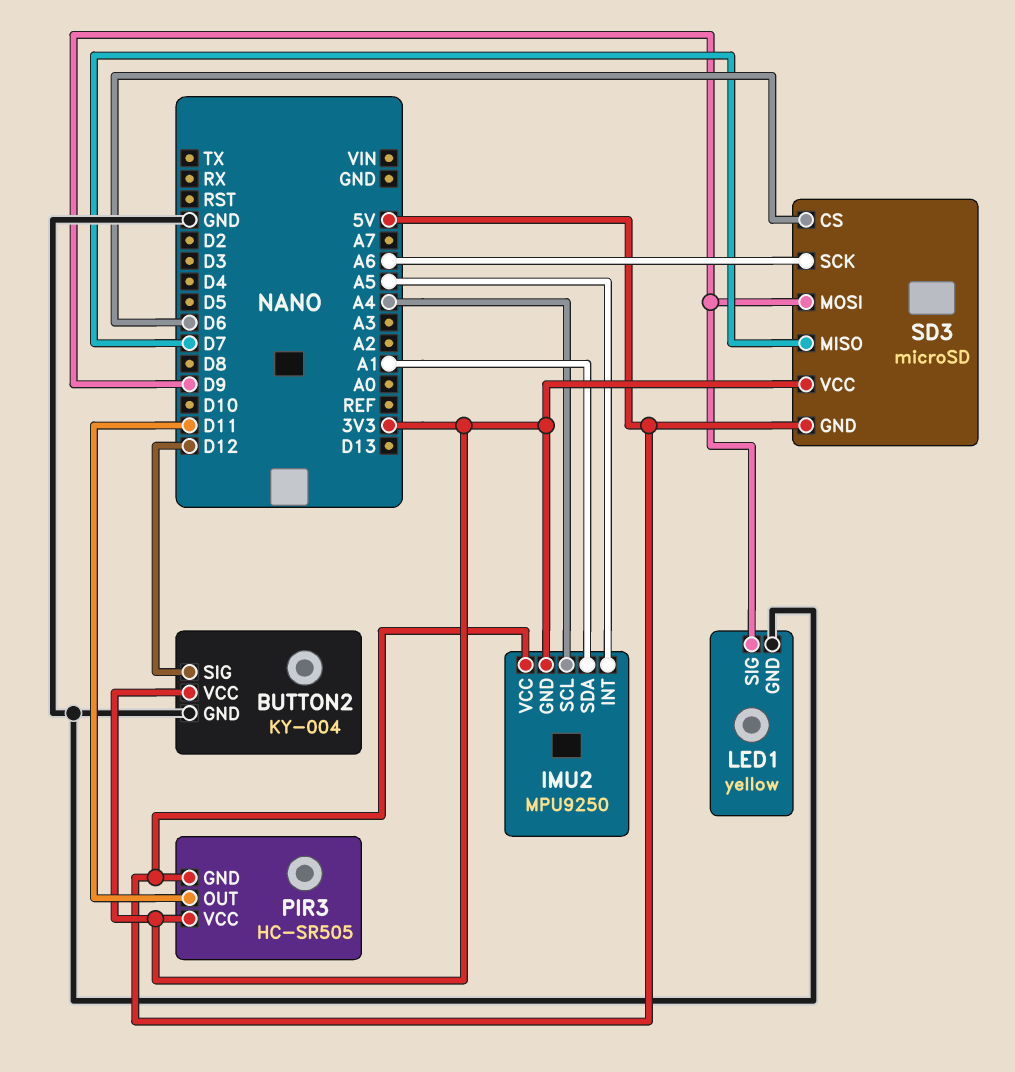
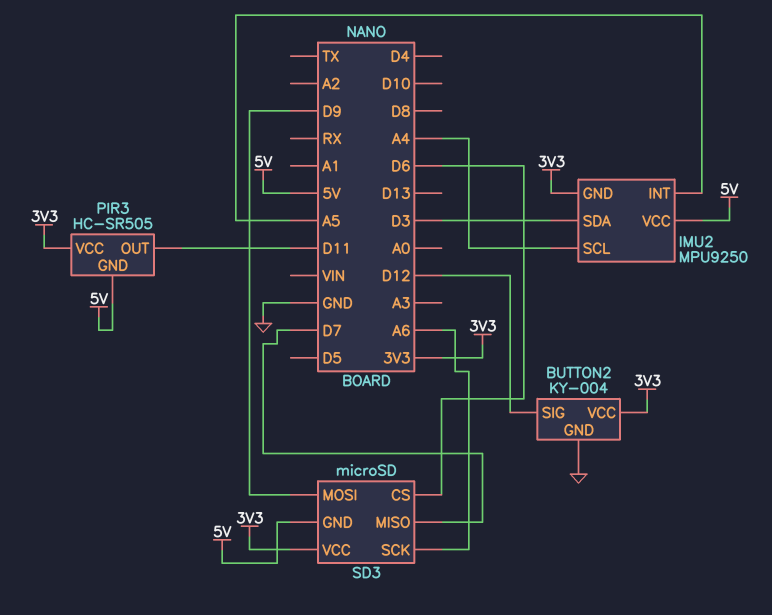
IMU2 pin SDA: A1 -> D3
LED1: yellow -> none
LED1 pin GND: GND -> none
LED1 pin SIG: D9 -> none

